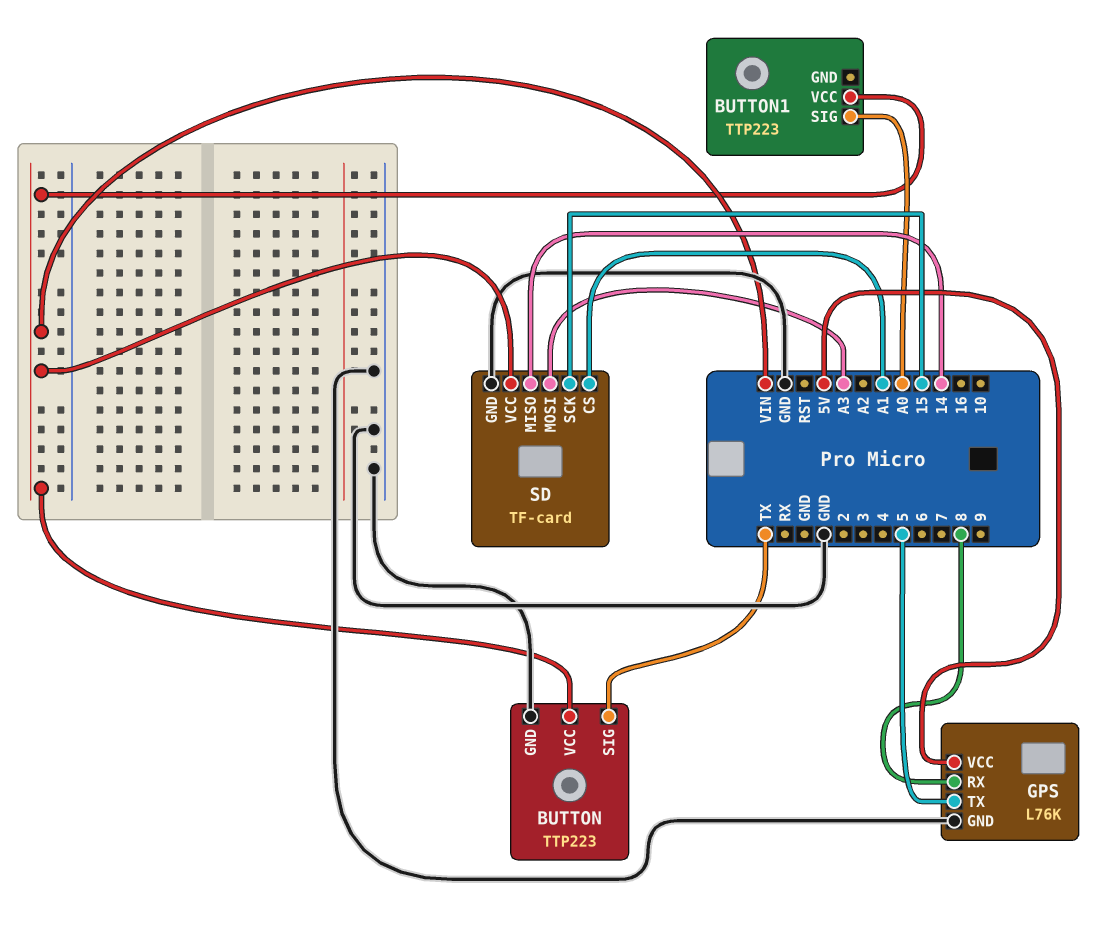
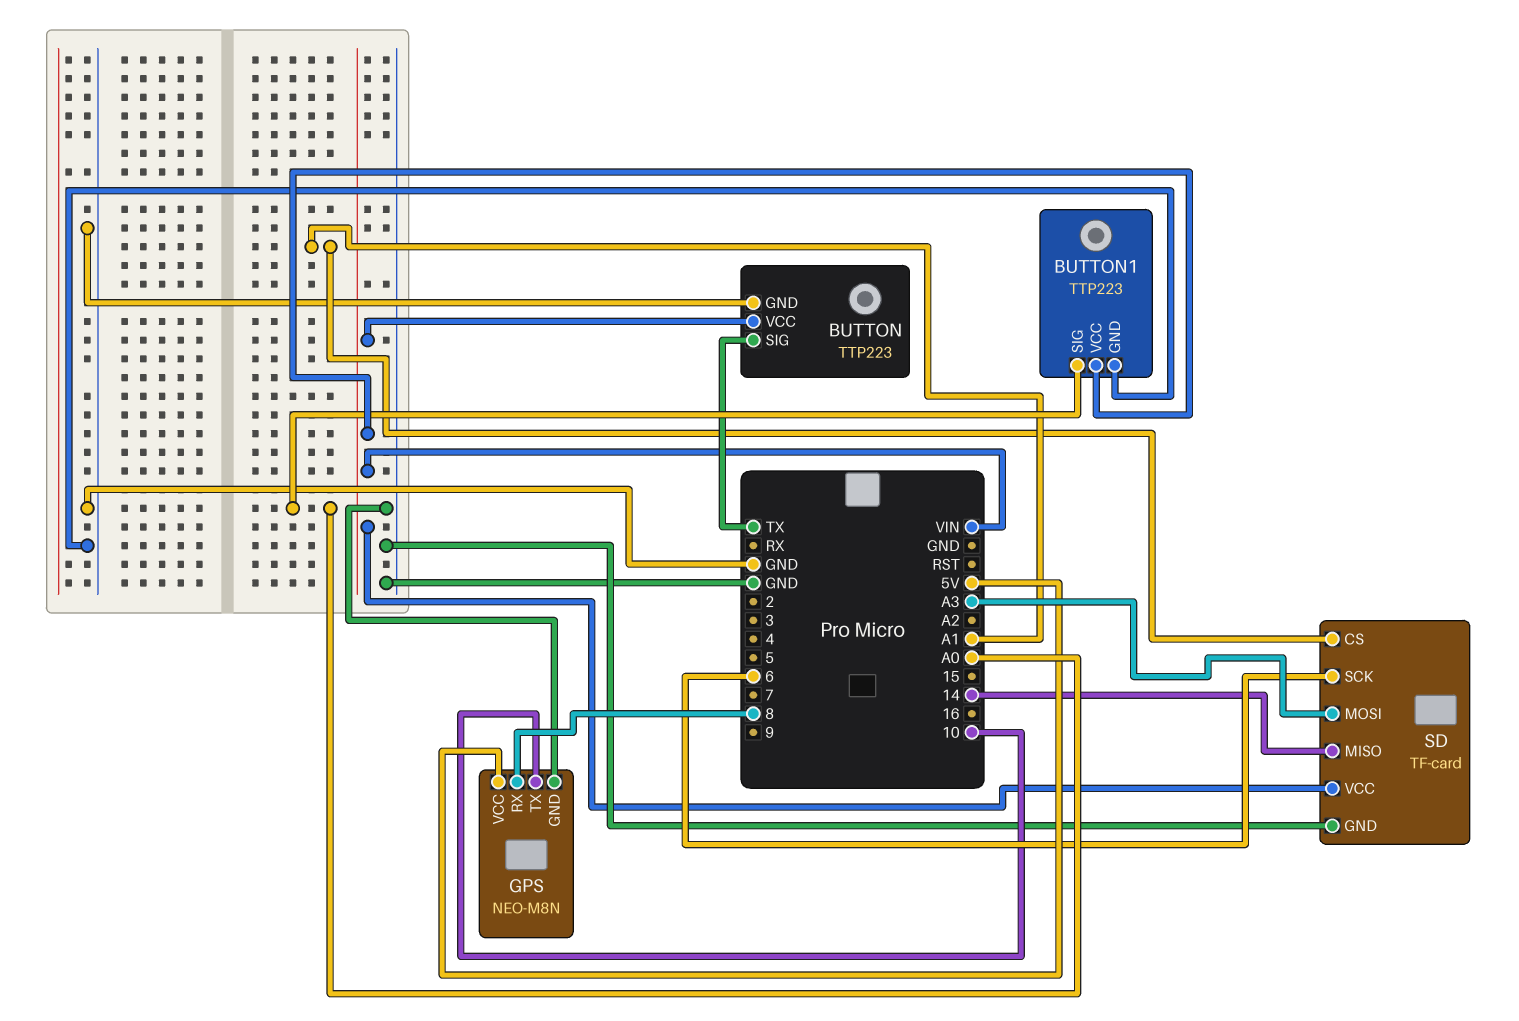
BUTTON1 pin GND: none -> GND
GPS: L76K -> NEO-M8N
GPS pin TX: 5 -> 10
SD pin SCK: 15 -> 6

